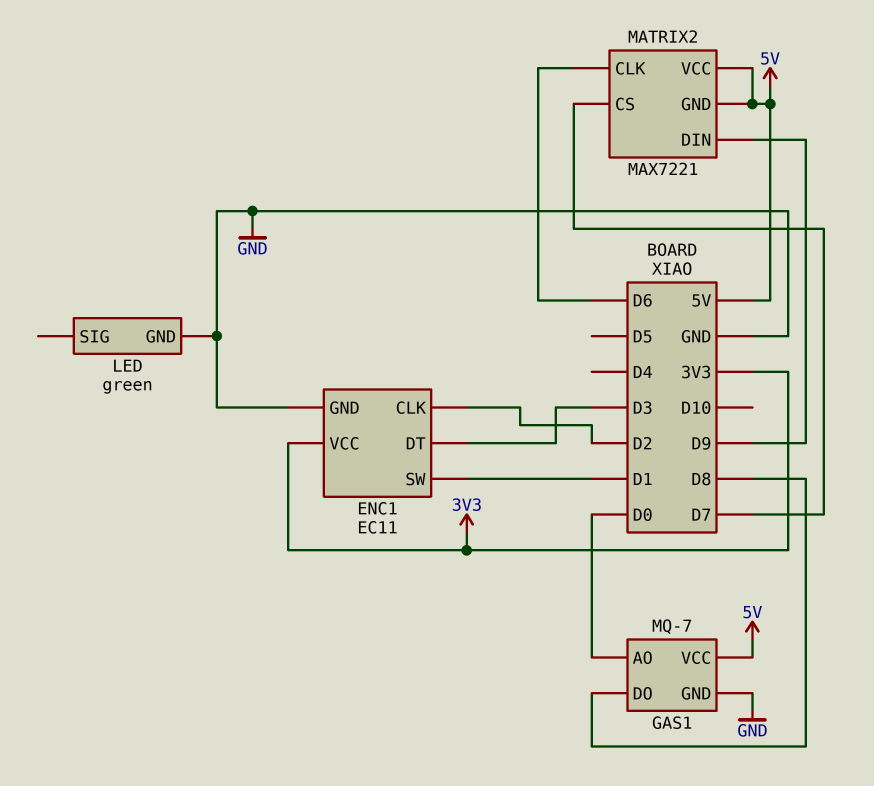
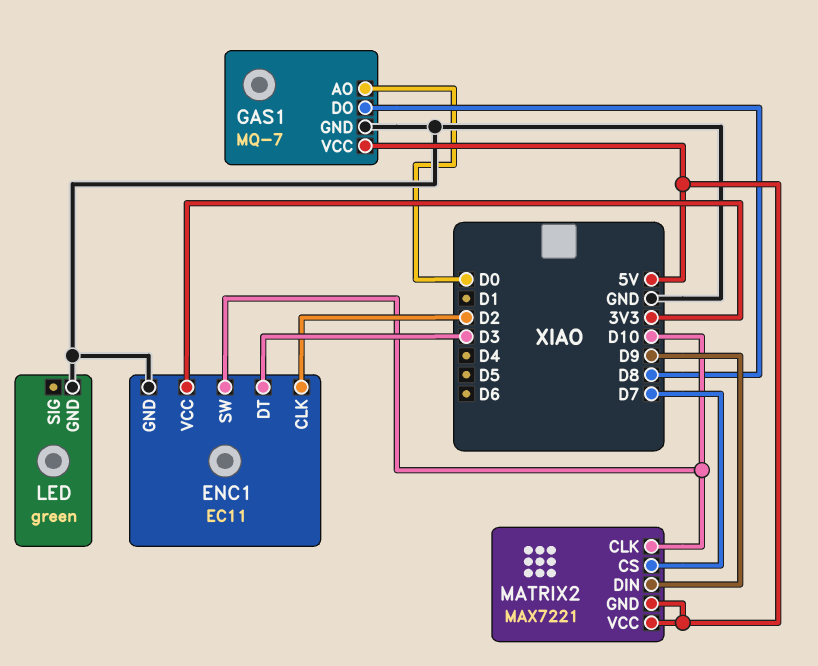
ENC1 pin SW: D1 -> D10
MATRIX2 pin CLK: D6 -> D10

